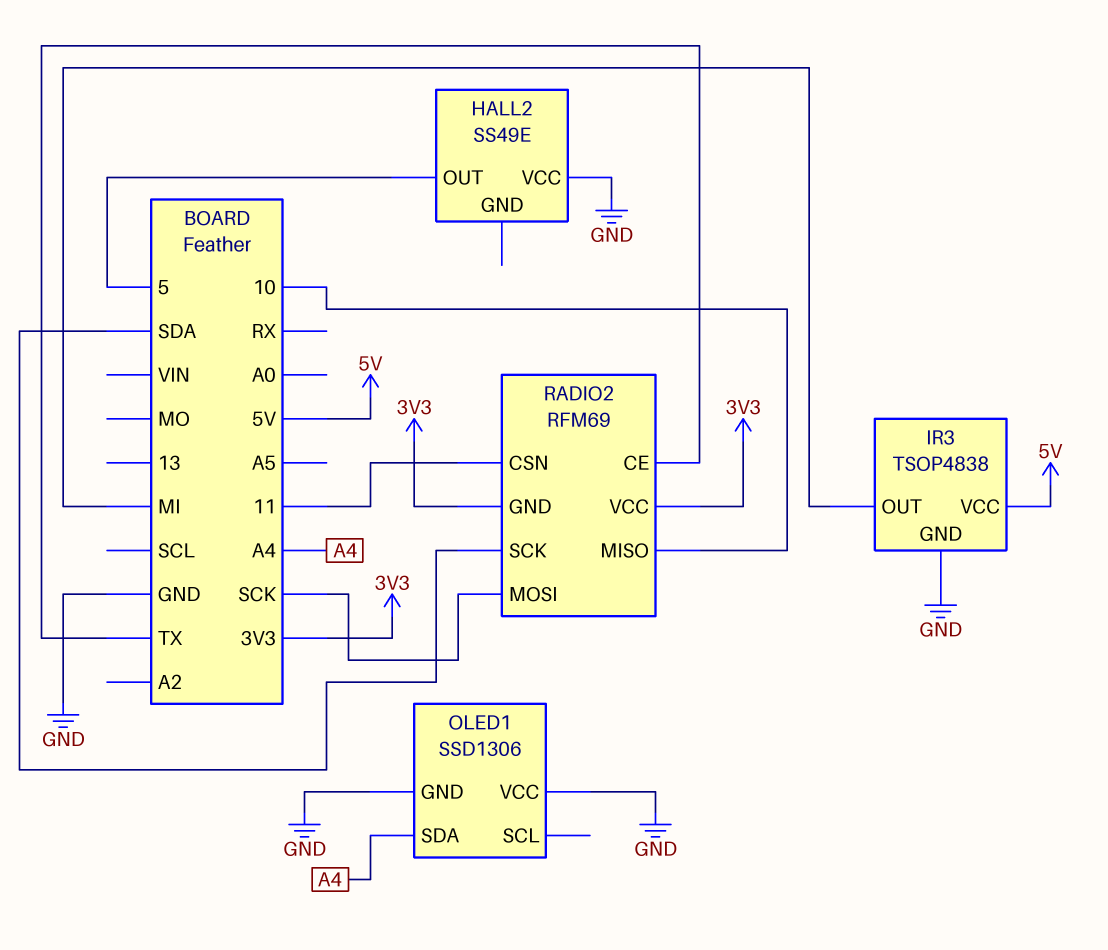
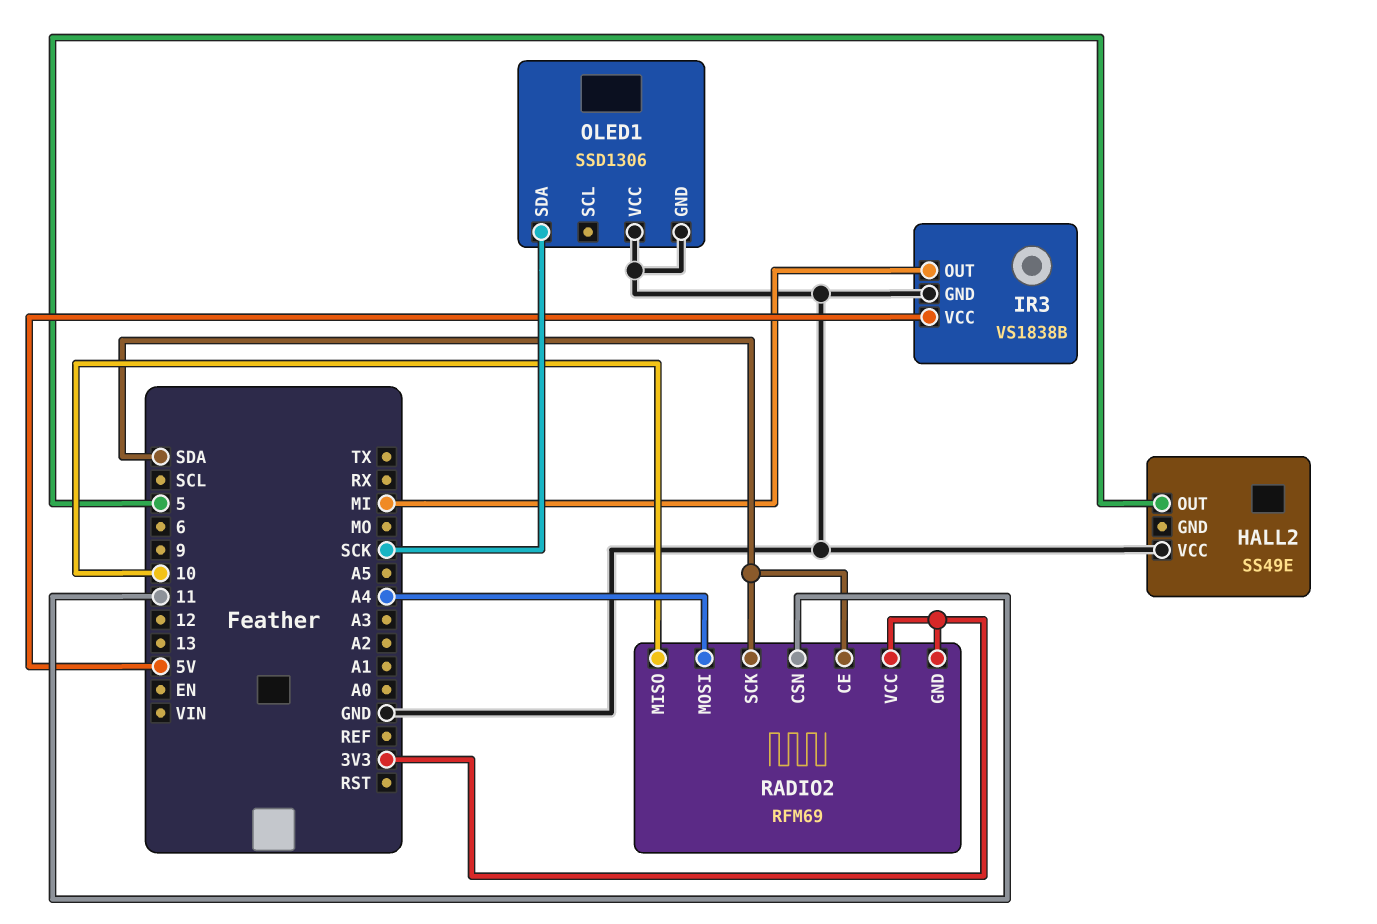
IR3: TSOP4838 -> VS1838B
OLED1 pin SDA: A4 -> SCK
RADIO2 pin CE: TX -> SDA
RADIO2 pin MOSI: SCK -> A4

